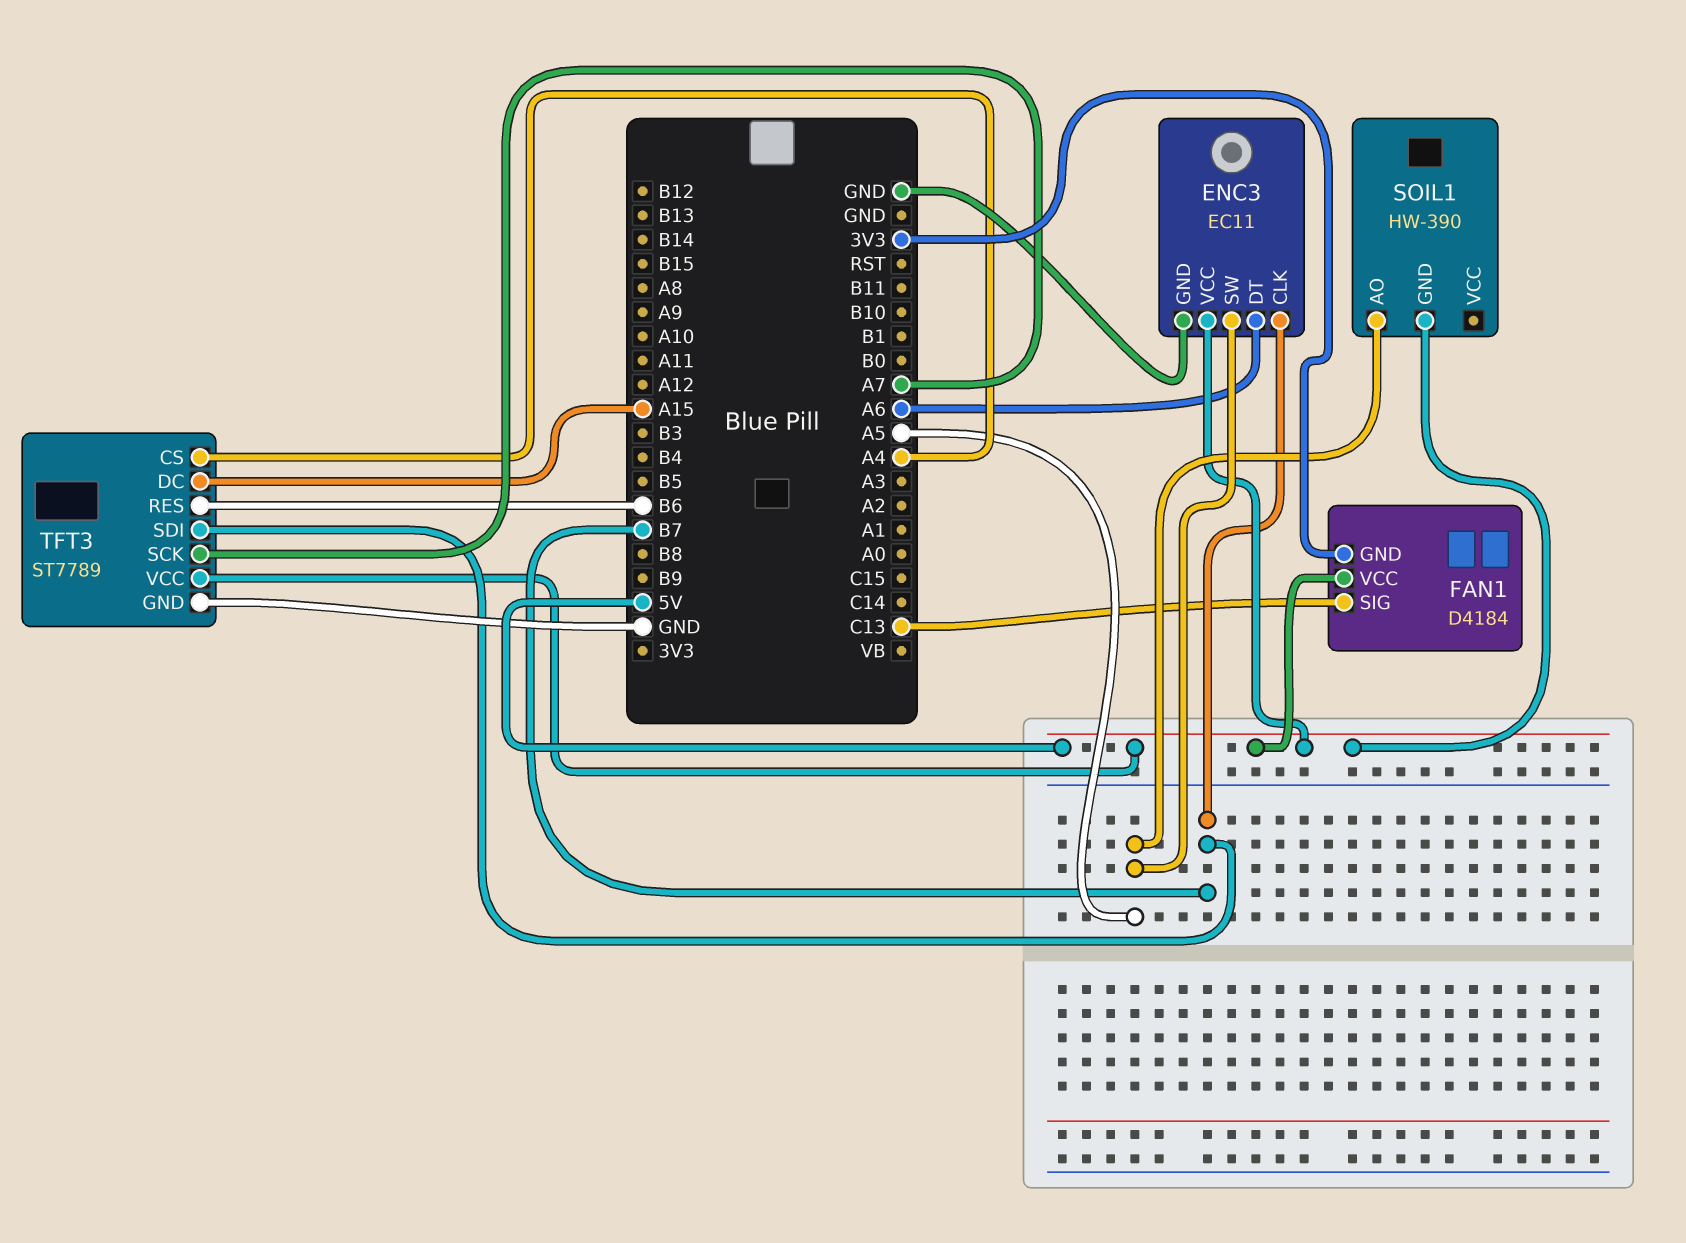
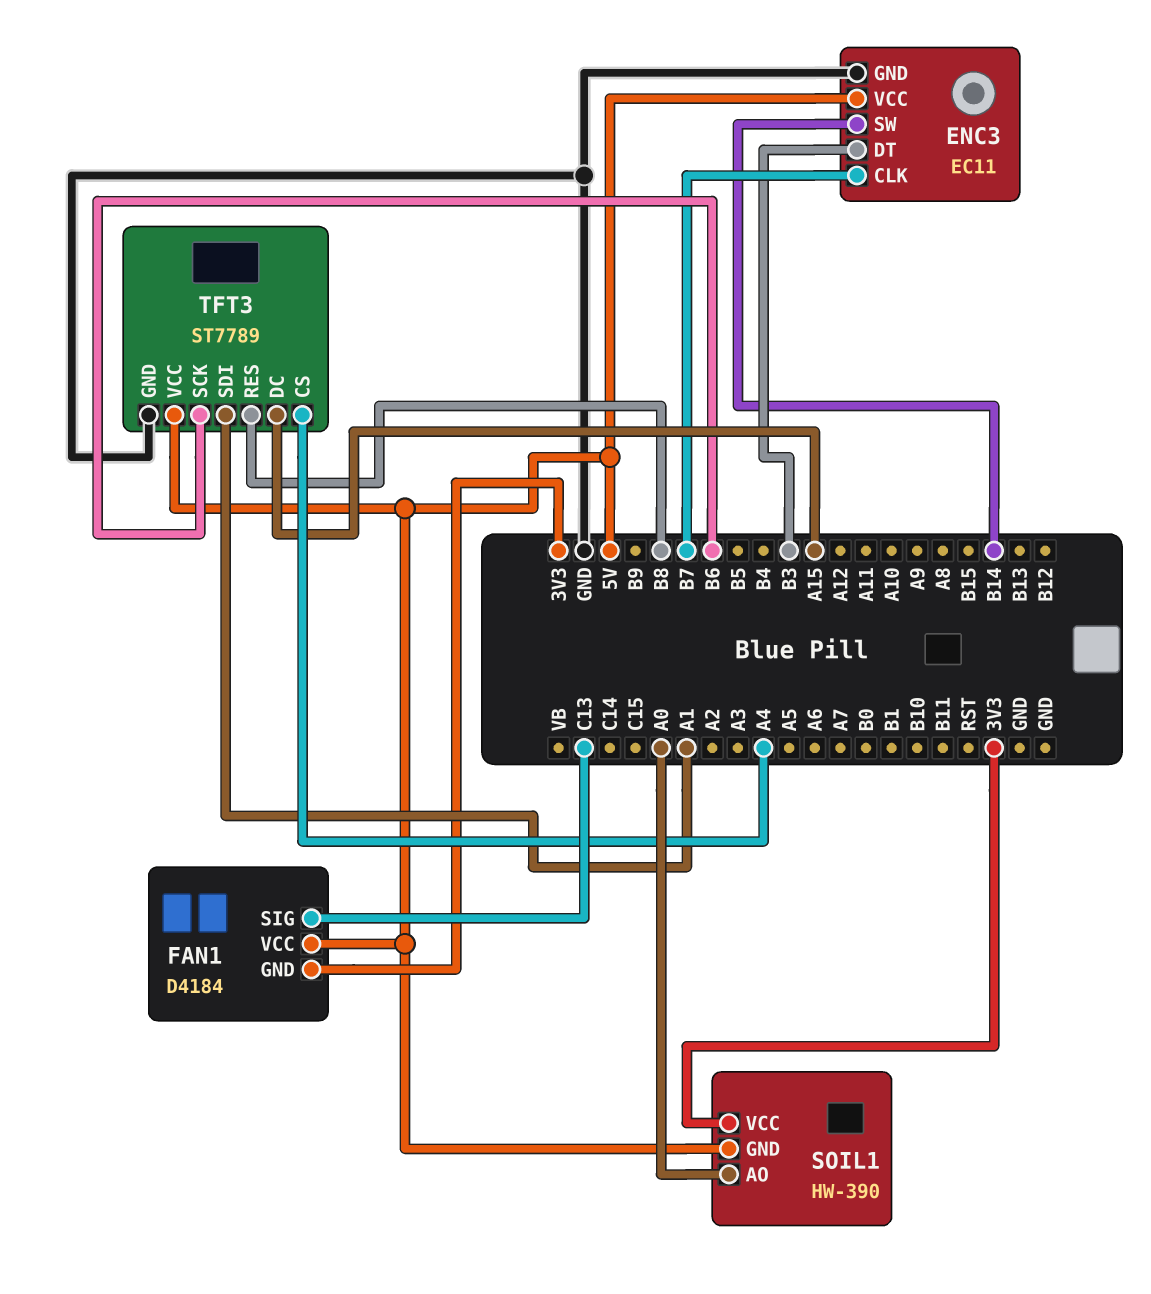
ENC3 pin DT: A6 -> B3
ENC3 pin SW: A5 -> B14
SOIL1 pin AO: A5 -> A0
SOIL1 pin VCC: none -> 3V3
TFT3 pin RES: B6 -> B8
TFT3 pin SCK: A7 -> B6
TFT3 pin SDI: B7 -> A1

